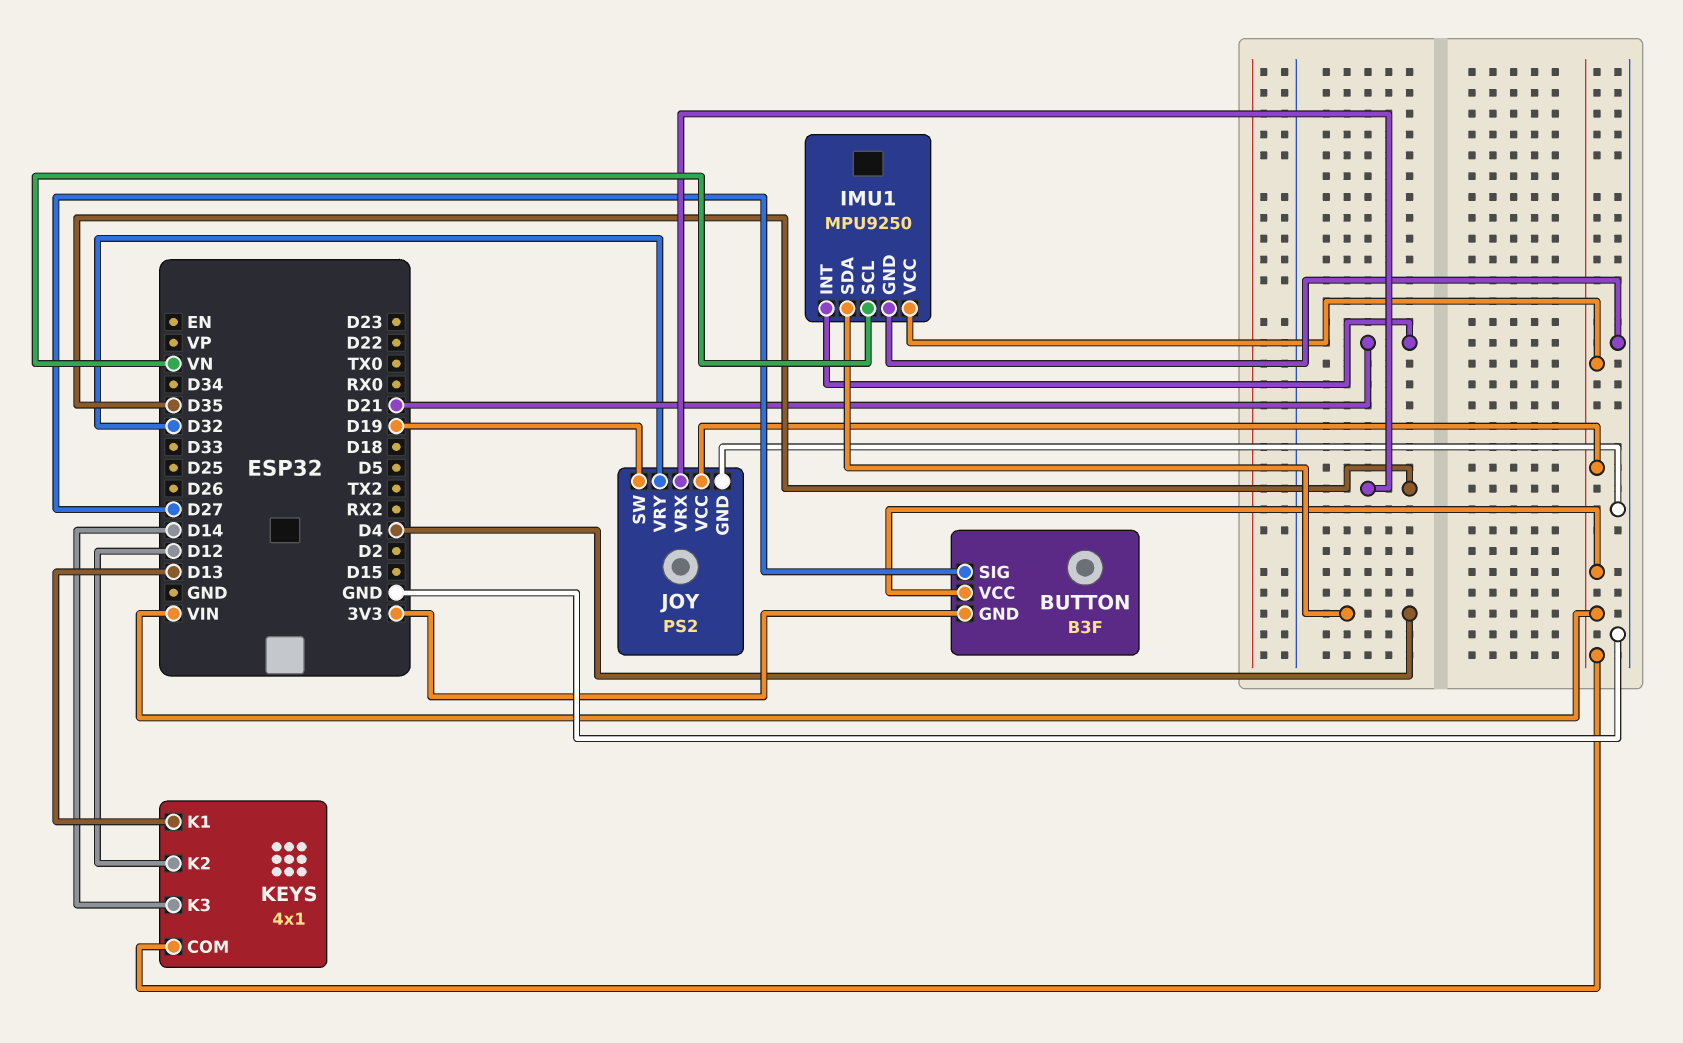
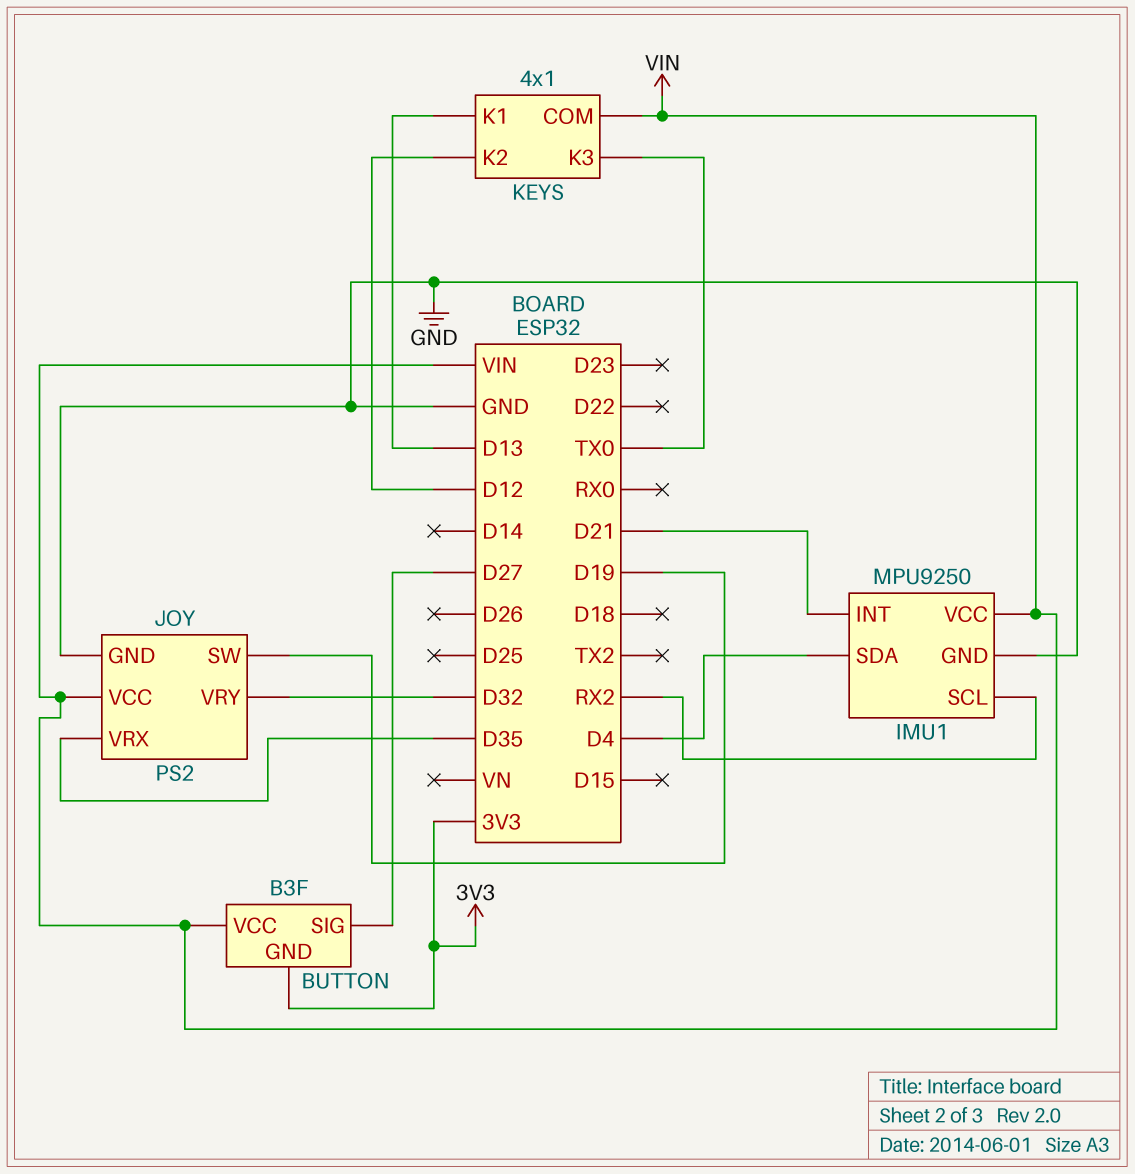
IMU1 pin SCL: VN -> RX2
KEYS pin K3: D14 -> TX0

